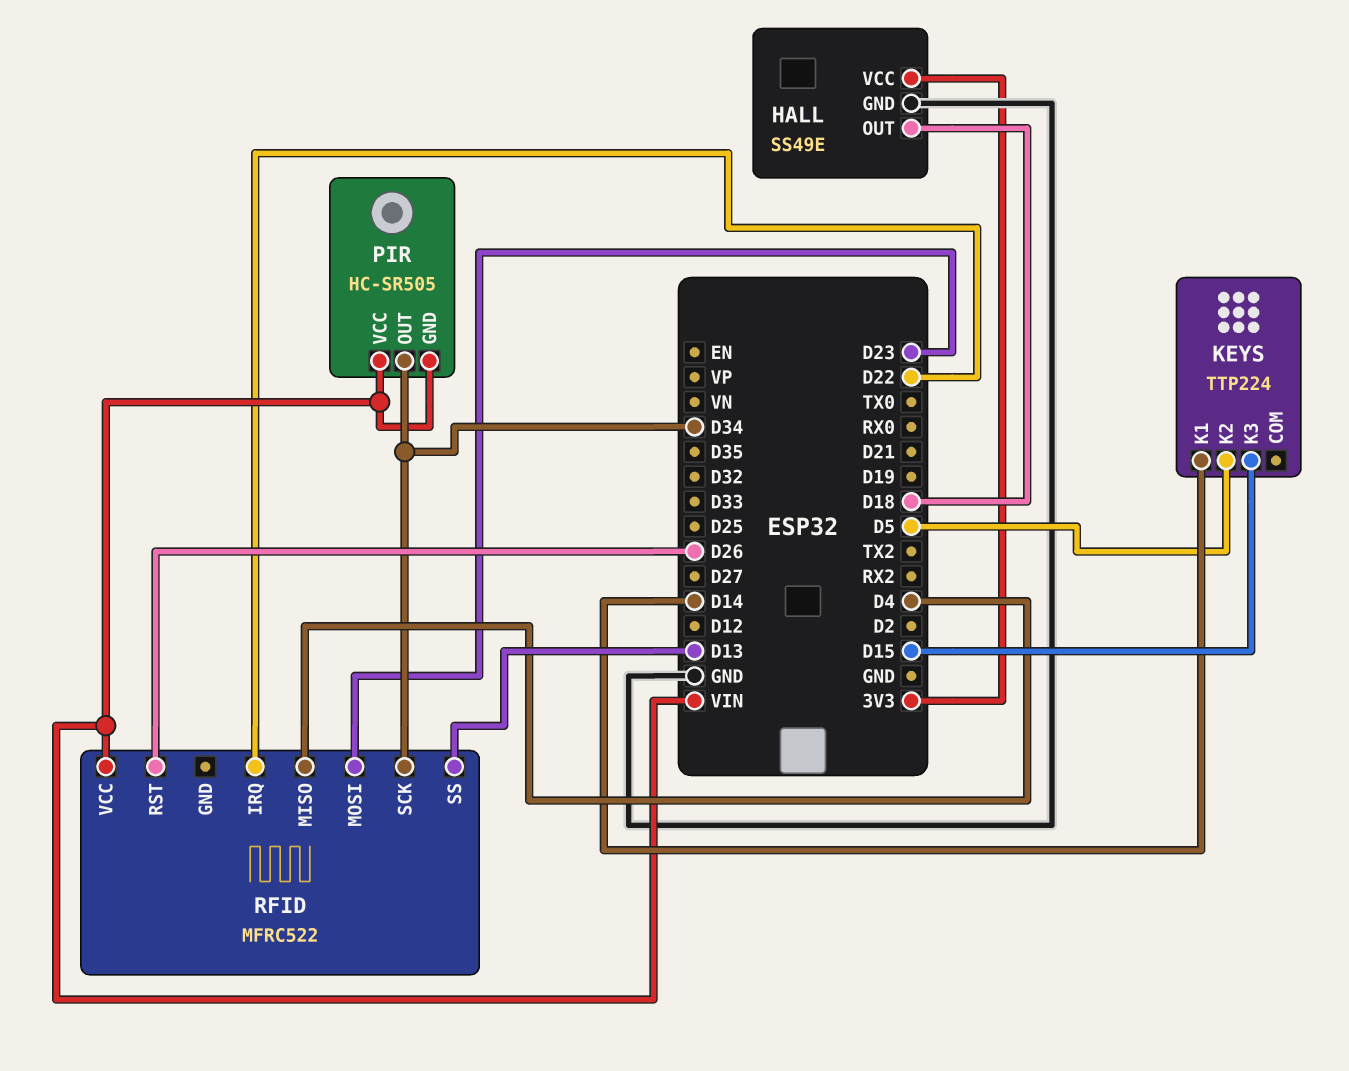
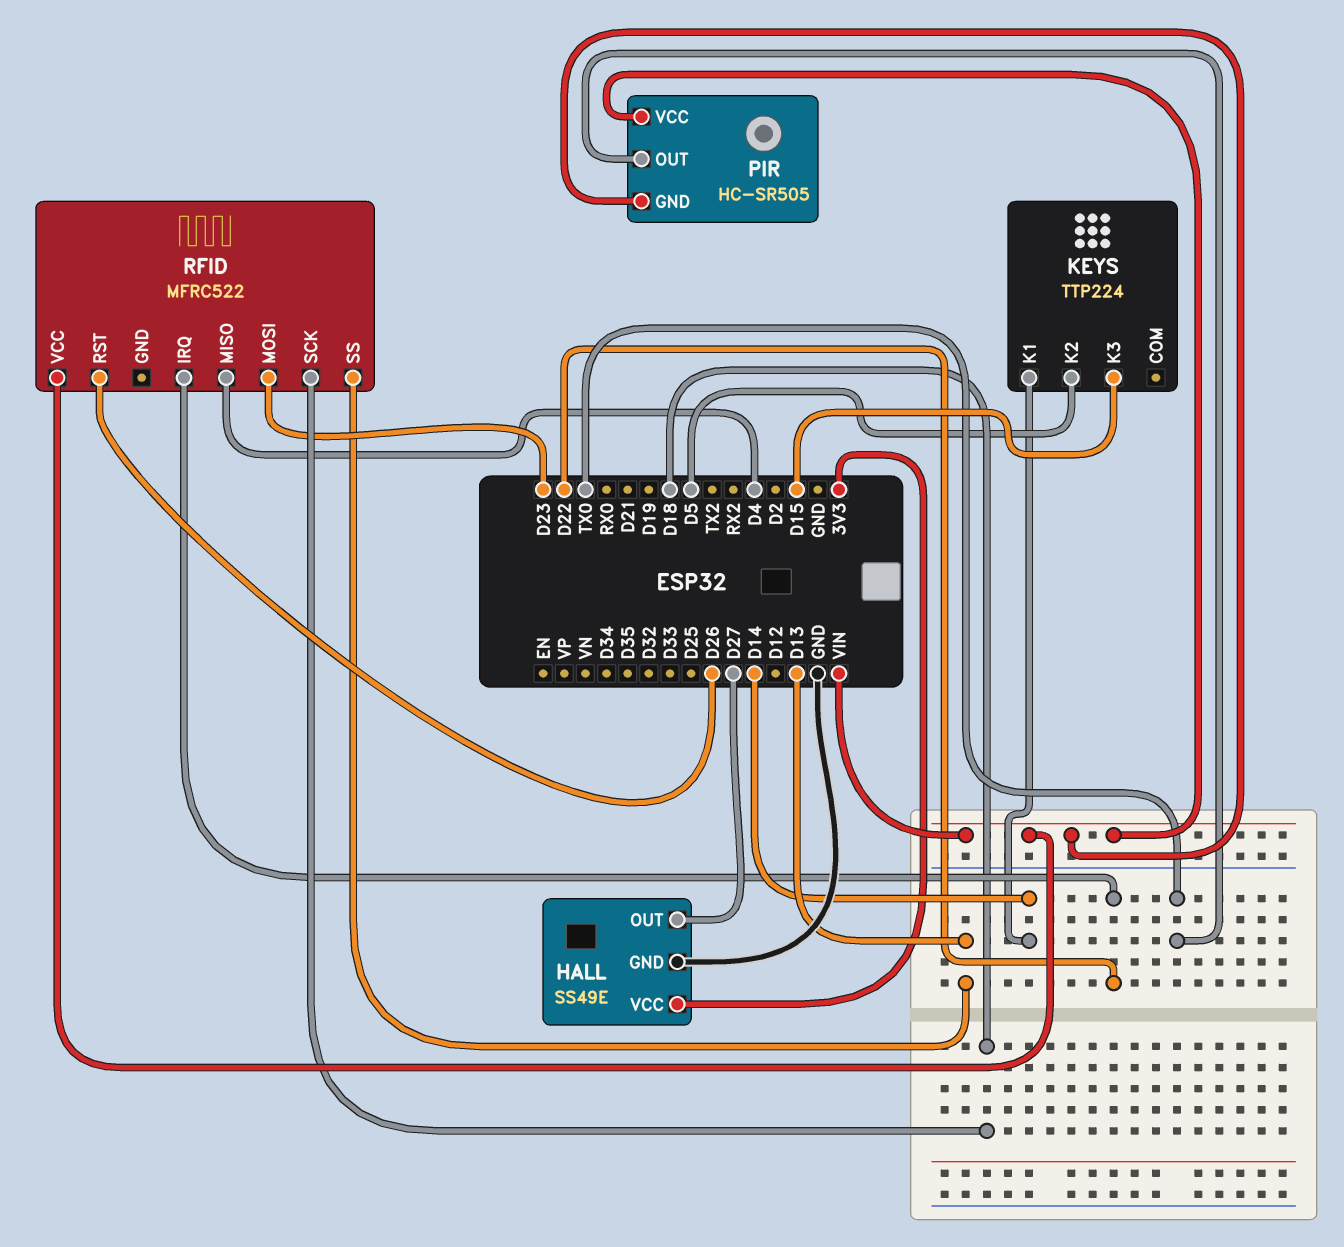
HALL pin OUT: D18 -> D27
PIR pin OUT: D34 -> TX0
RFID pin SCK: D34 -> D18

